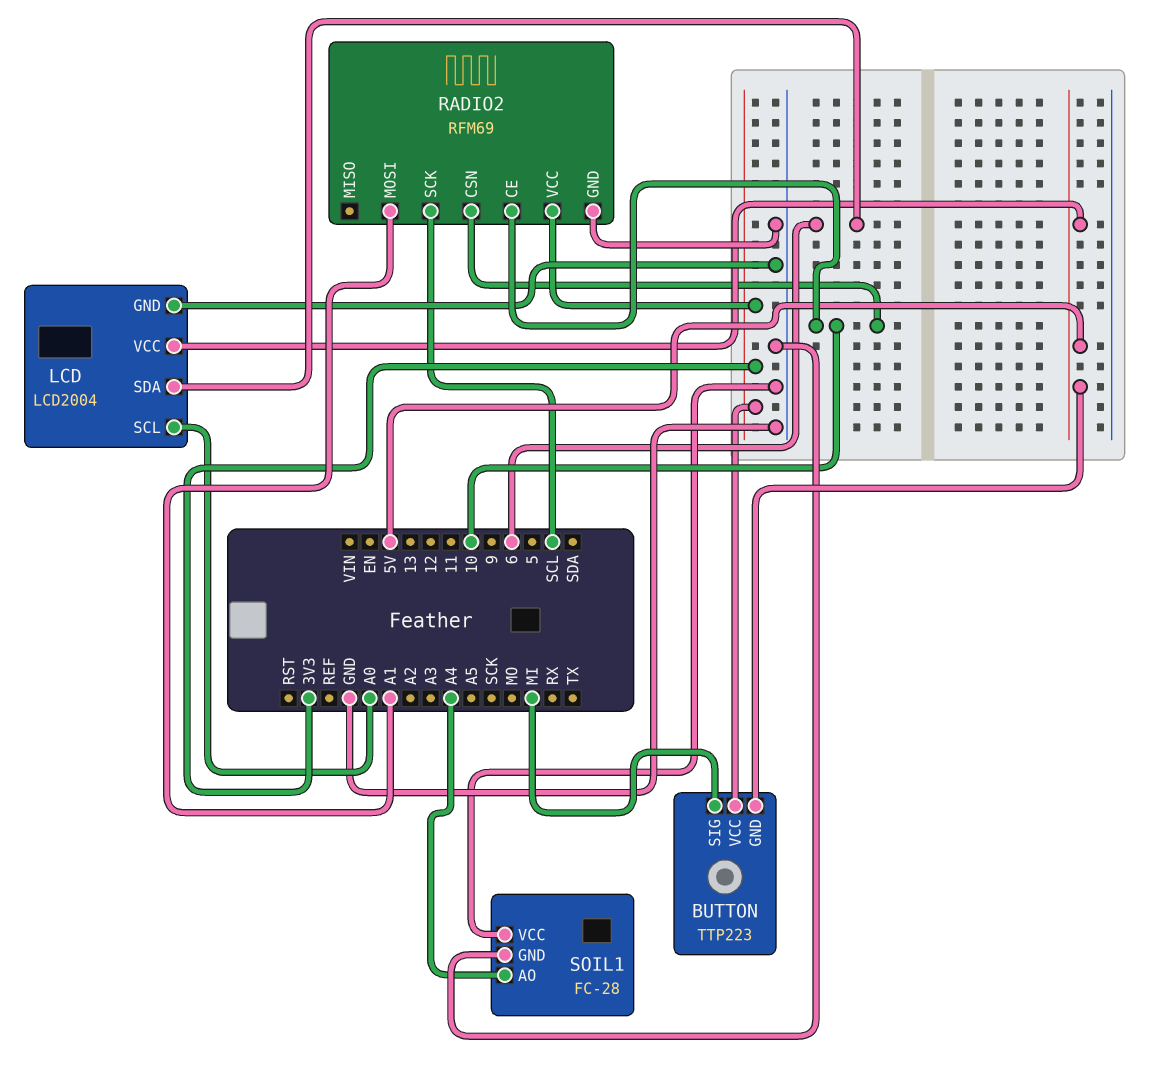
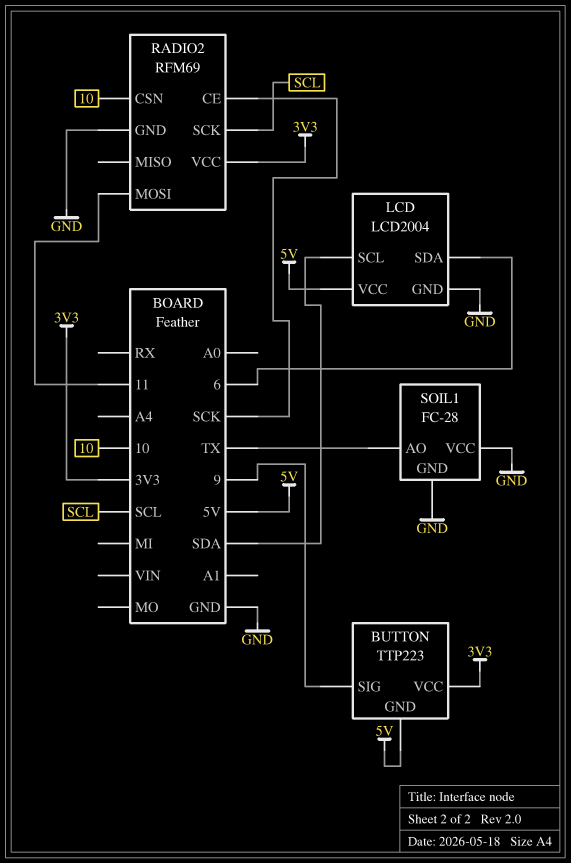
BUTTON pin SIG: MI -> 9
LCD pin SCL: A0 -> SDA
RADIO2 pin CE: 10 -> SCK
RADIO2 pin MOSI: A1 -> 11
SOIL1 pin AO: A4 -> TX

